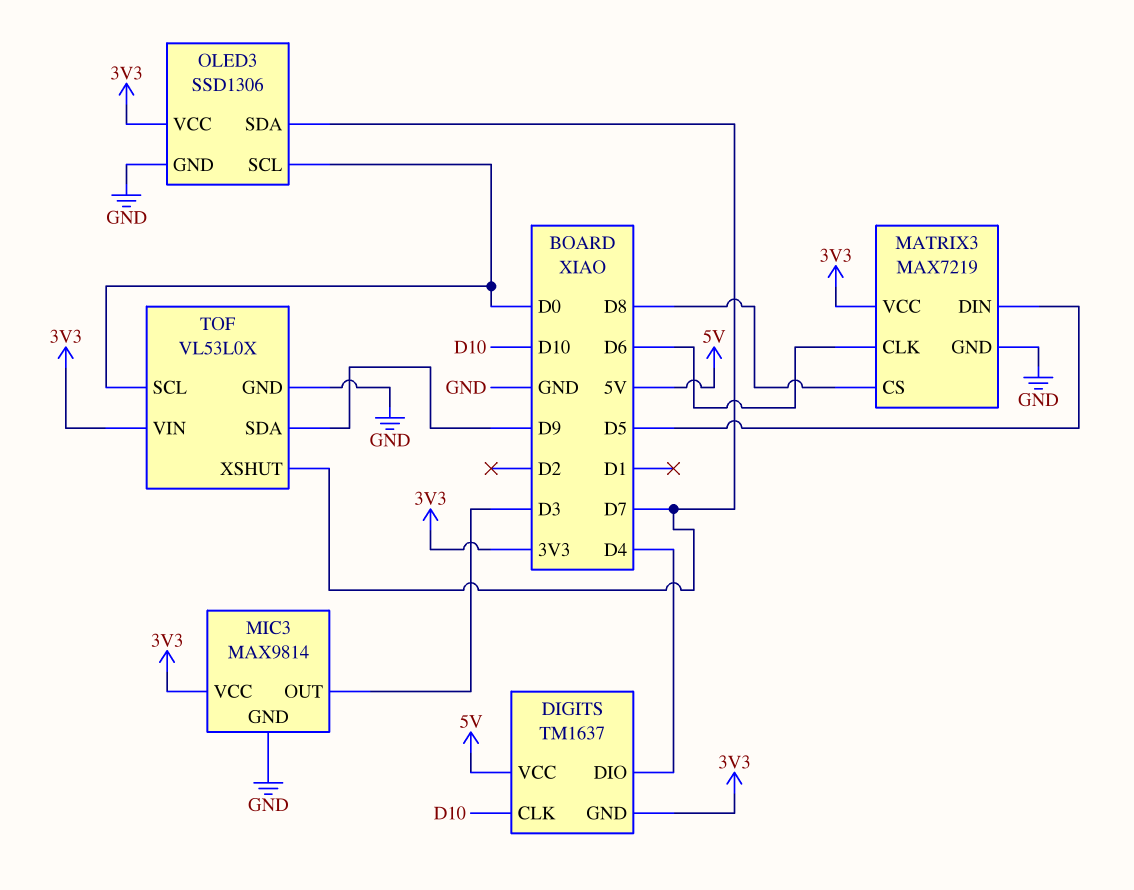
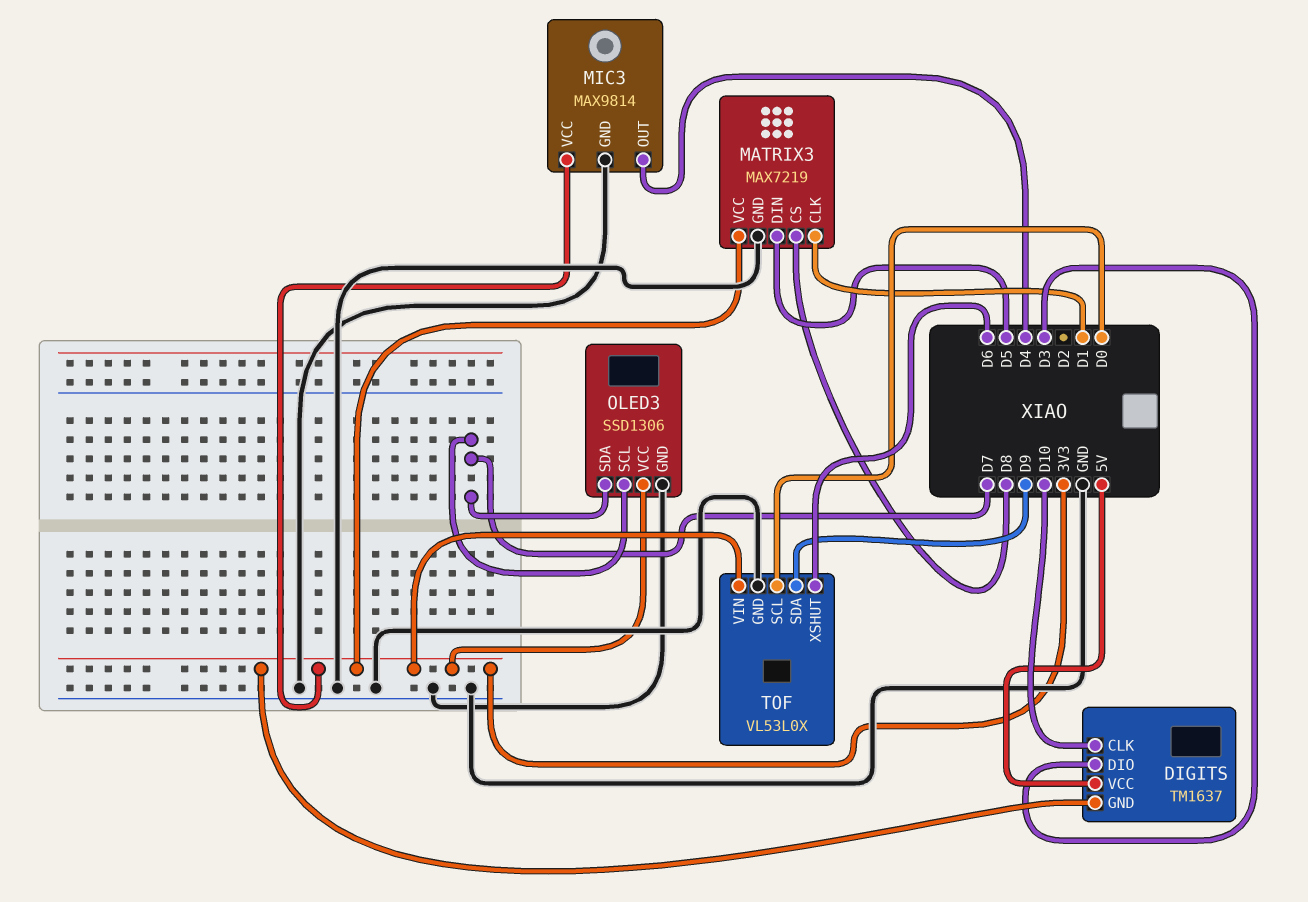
DIGITS pin DIO: D4 -> D3
MATRIX3 pin CLK: D6 -> D1
MIC3 pin OUT: D3 -> D4
OLED3 pin SCL: D0 -> D7
TOF pin XSHUT: D7 -> D6

